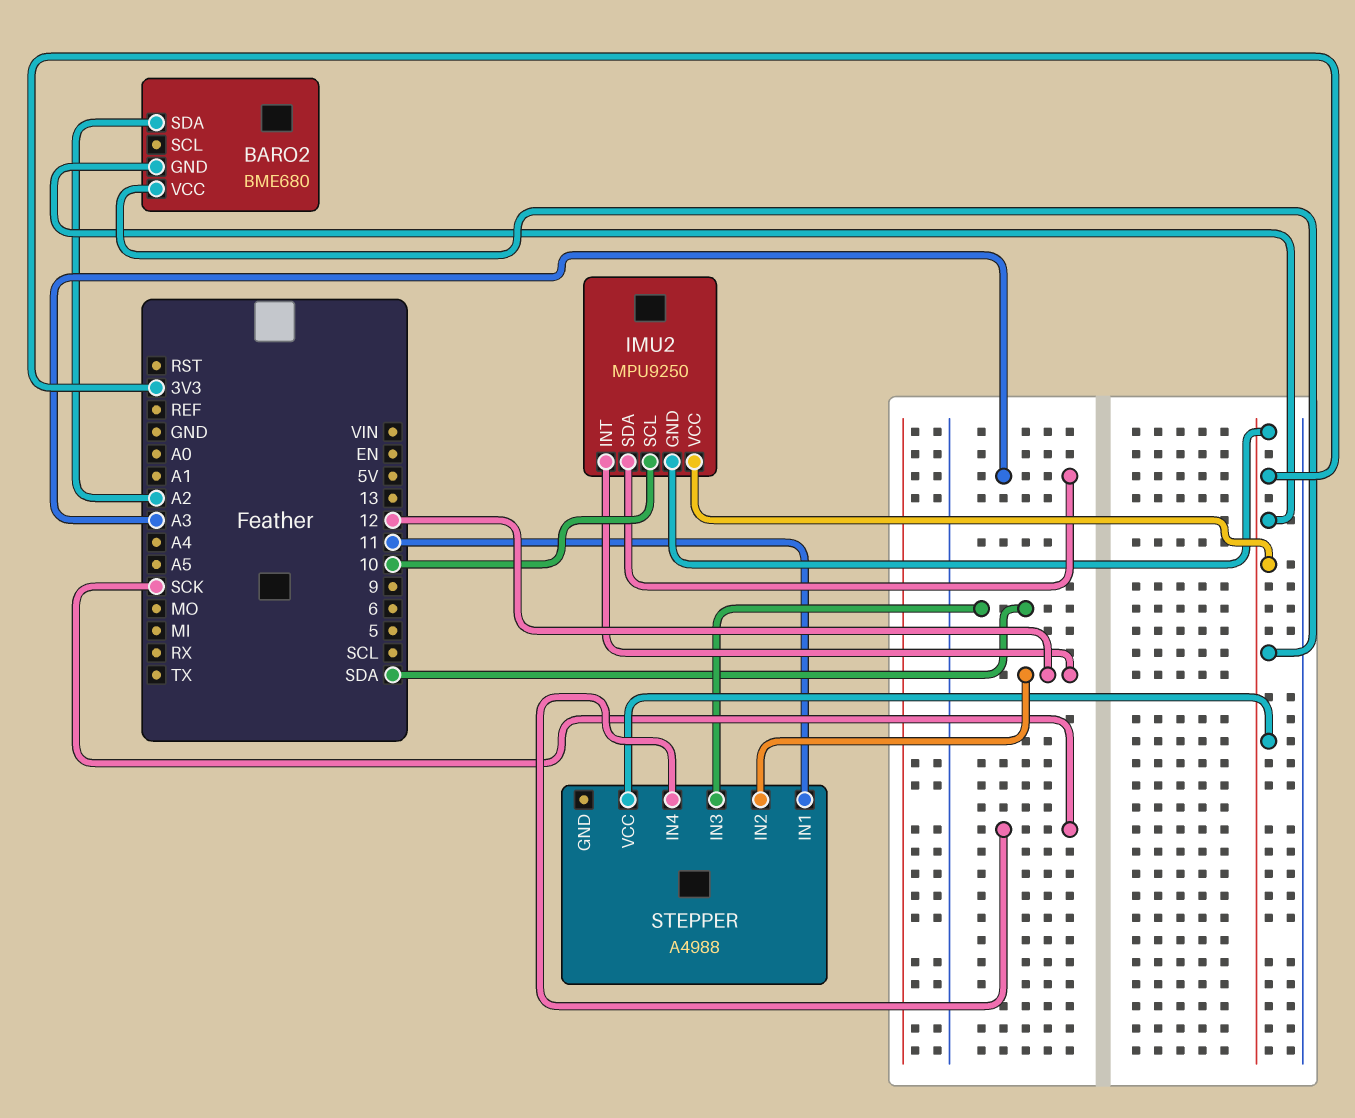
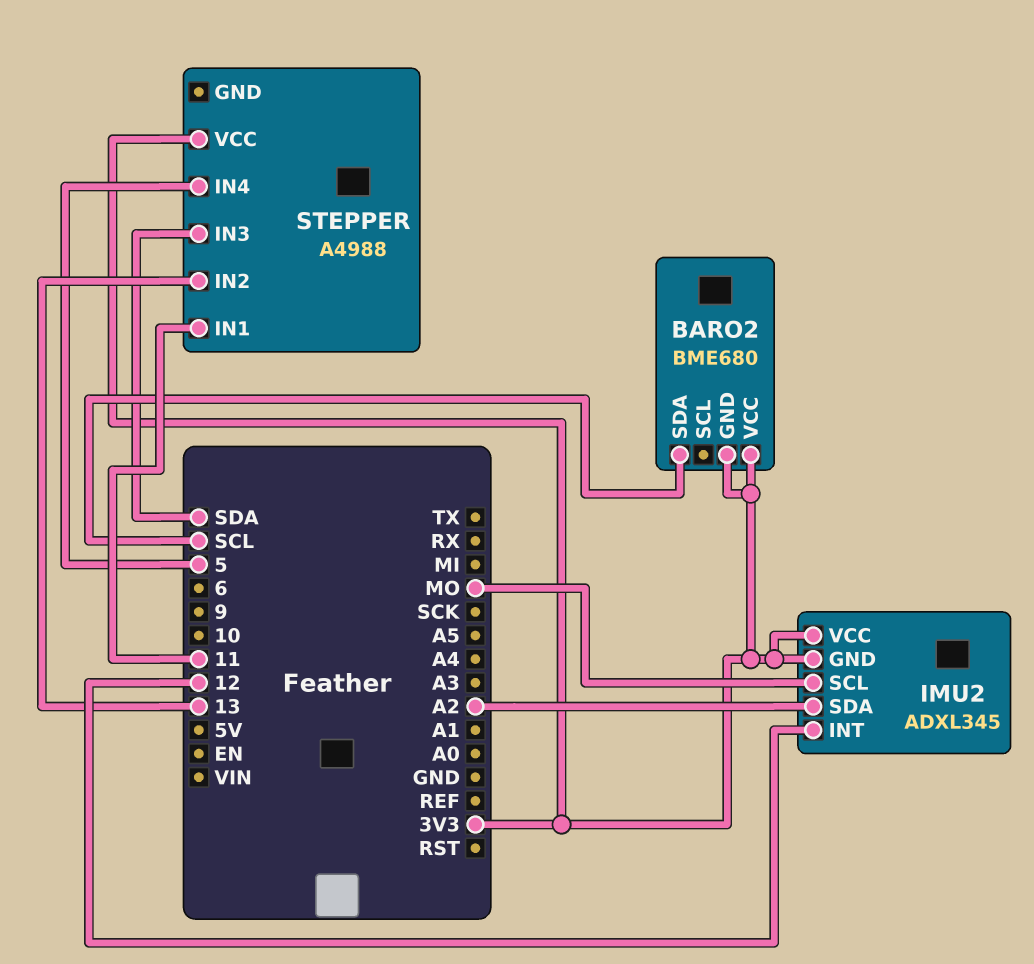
BARO2 pin SDA: A2 -> SCL
IMU2: MPU9250 -> ADXL345
IMU2 pin SCL: 10 -> MO
IMU2 pin SDA: A3 -> A2
STEPPER pin IN2: 12 -> 13
STEPPER pin IN4: SCK -> 5

